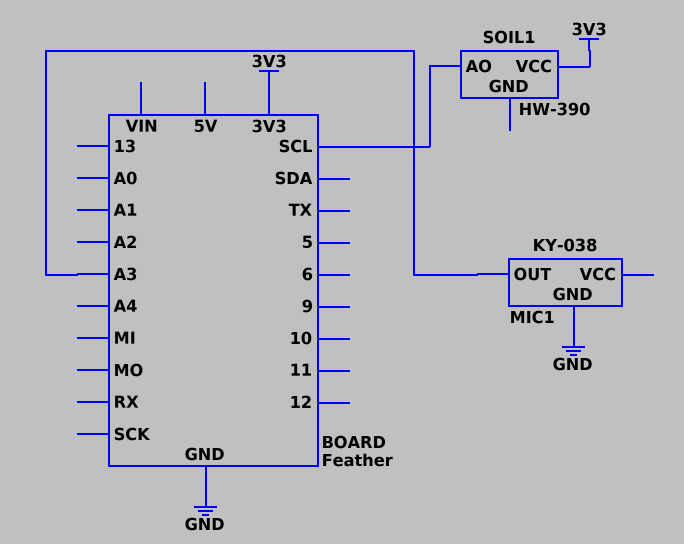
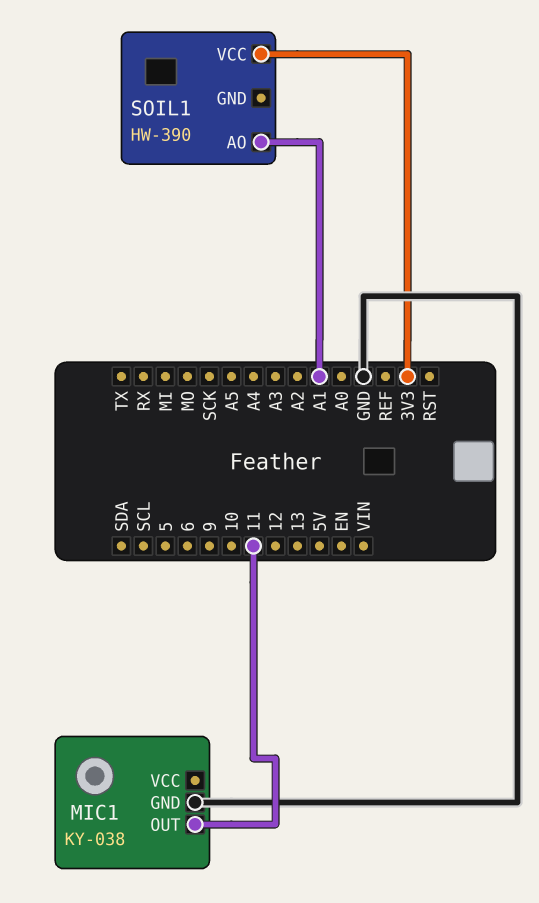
MIC1 pin OUT: A3 -> 11
SOIL1 pin AO: SCL -> A1

